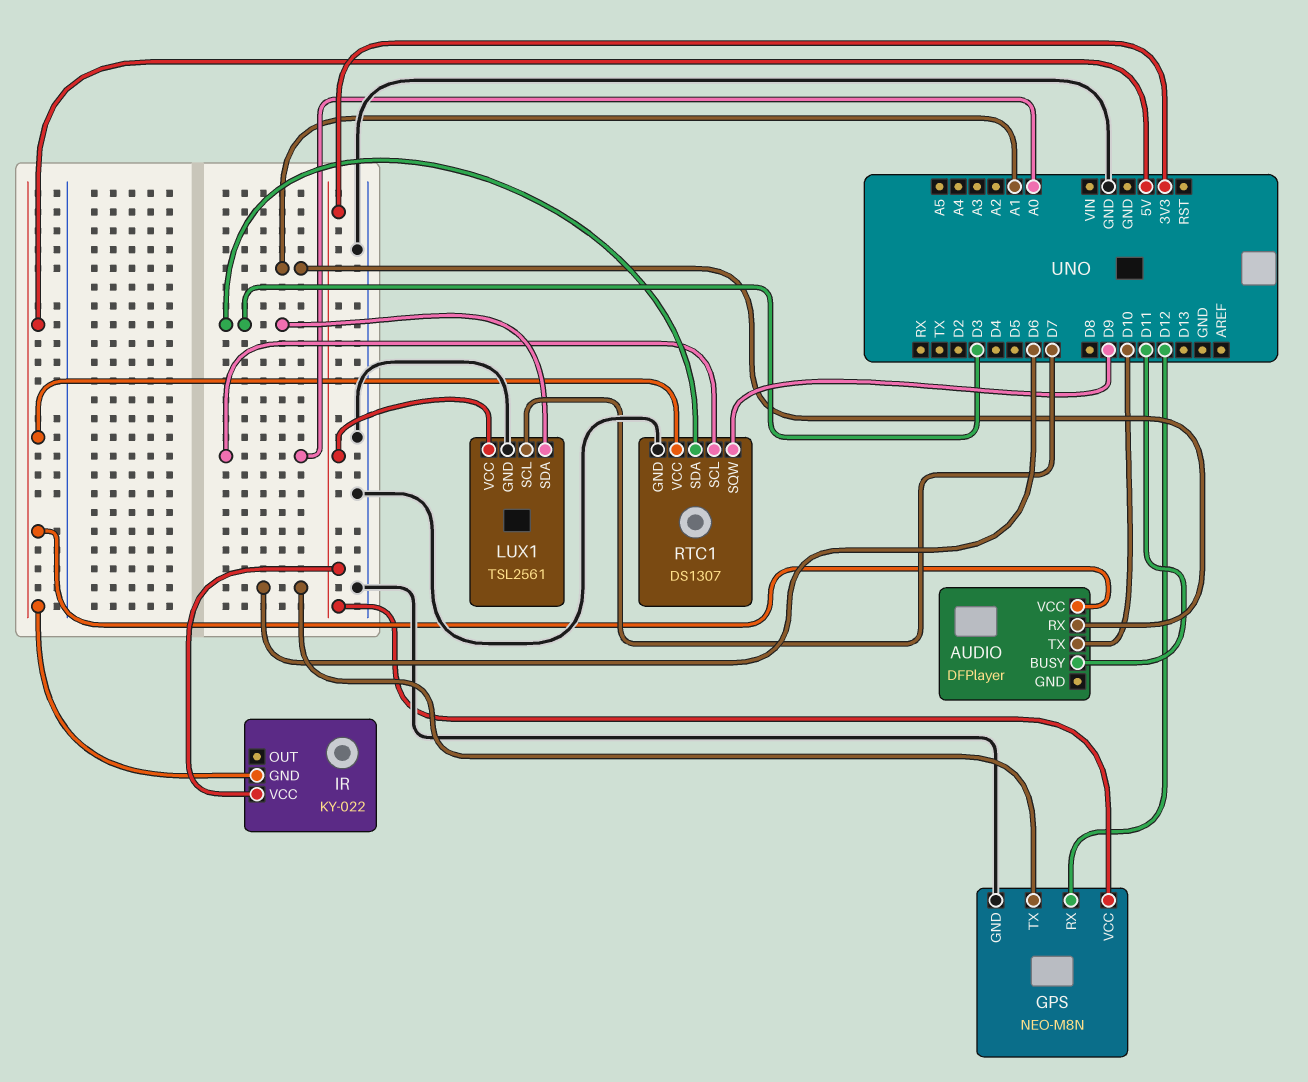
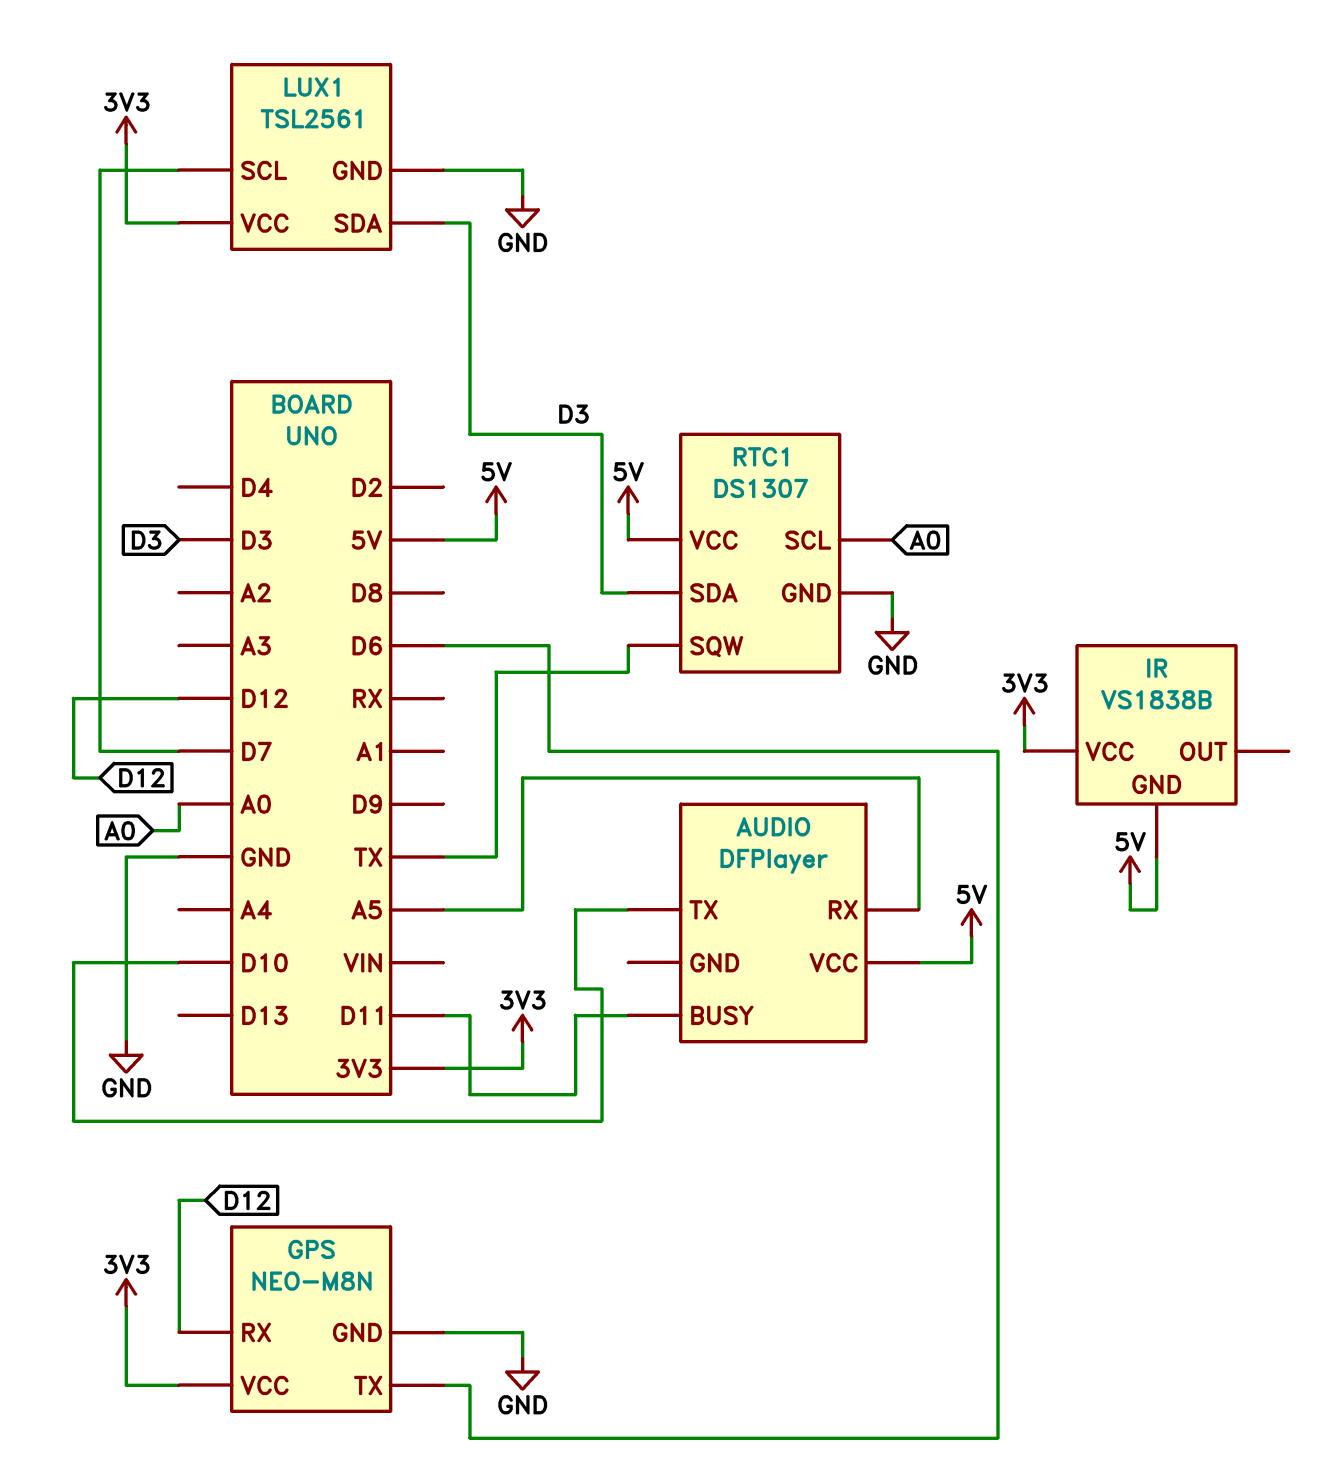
AUDIO pin RX: A1 -> A5
IR: KY-022 -> VS1838B
RTC1 pin SQW: D9 -> TX

